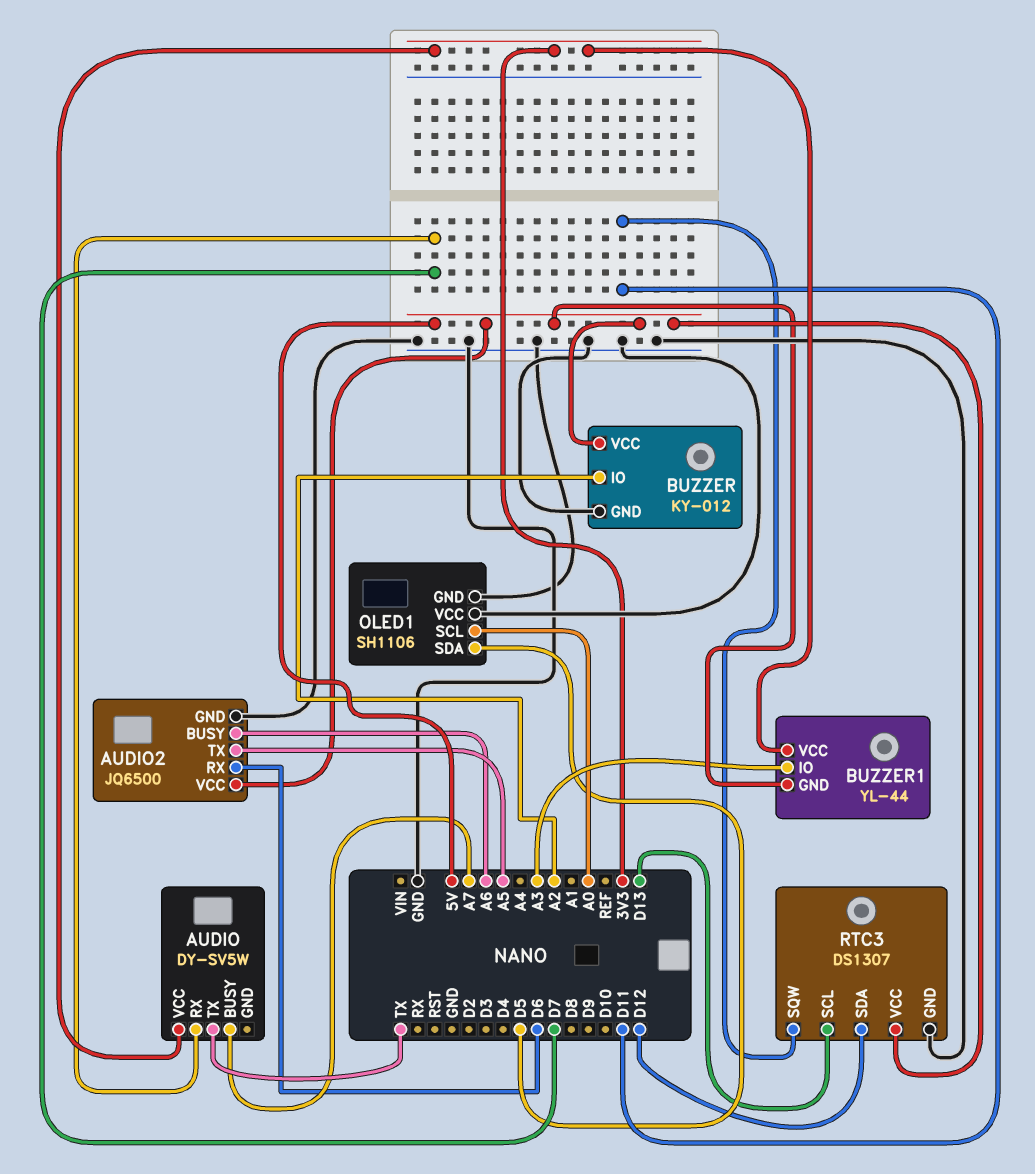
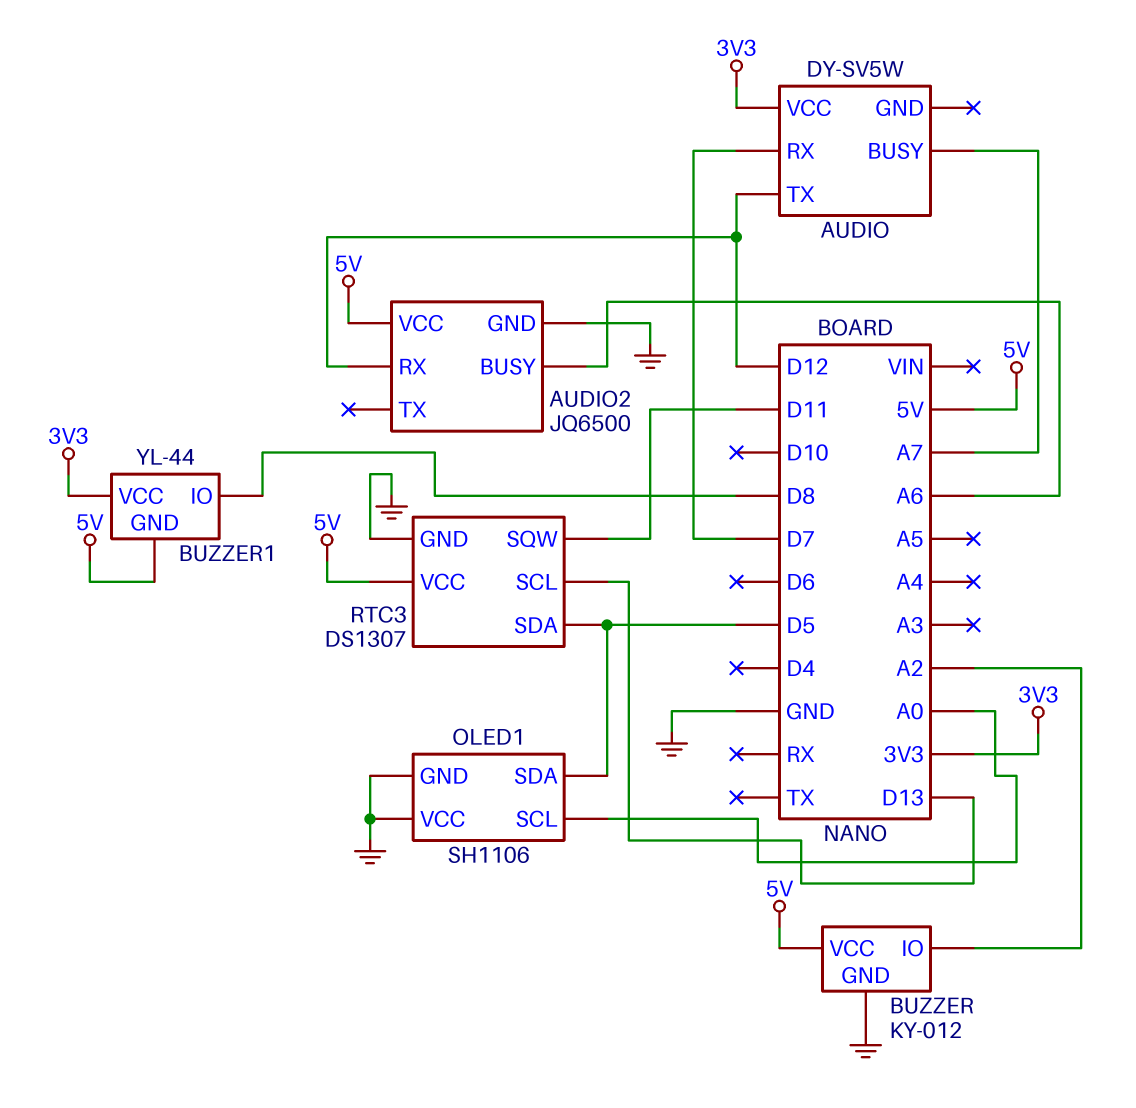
AUDIO pin TX: TX -> D12
AUDIO2 pin RX: D6 -> D12
AUDIO2 pin TX: A5 -> none
BUZZER1 pin IO: A3 -> D8
RTC3 pin SDA: D12 -> D5

